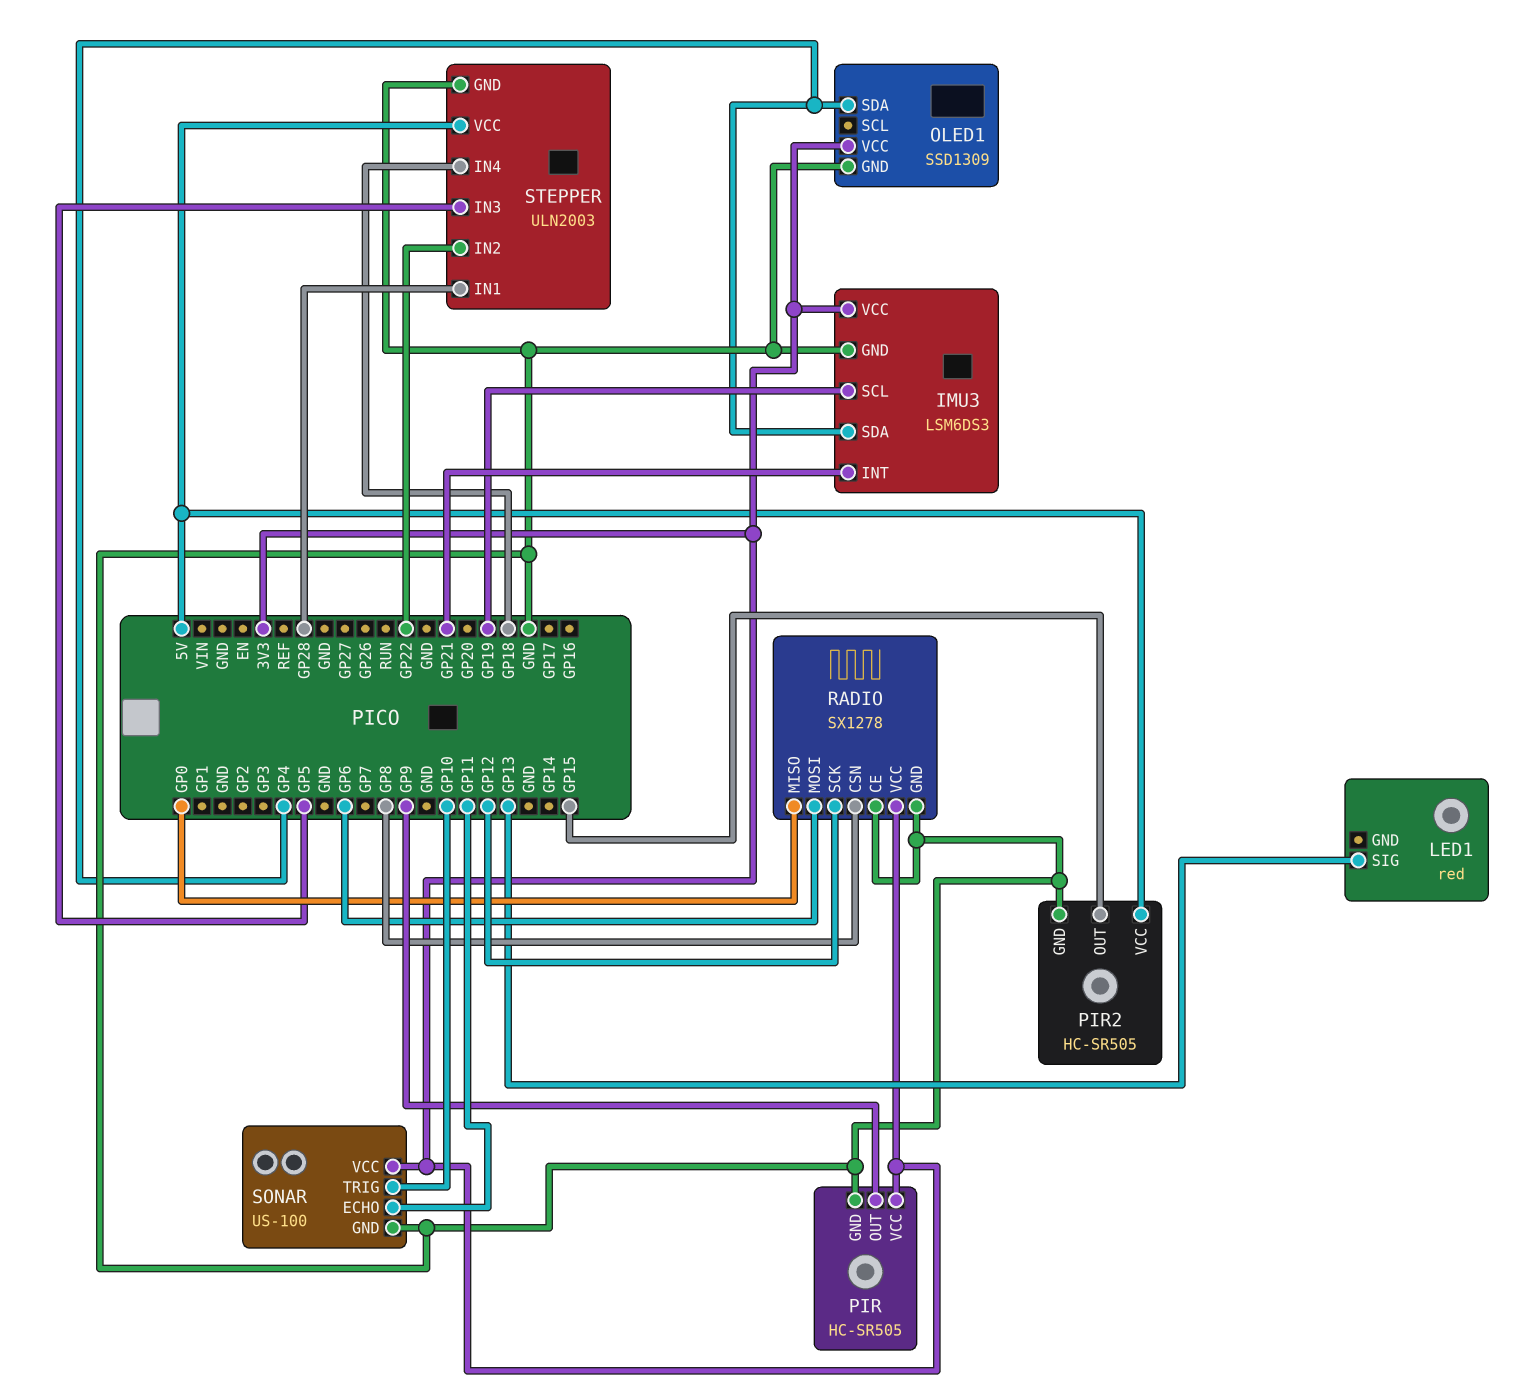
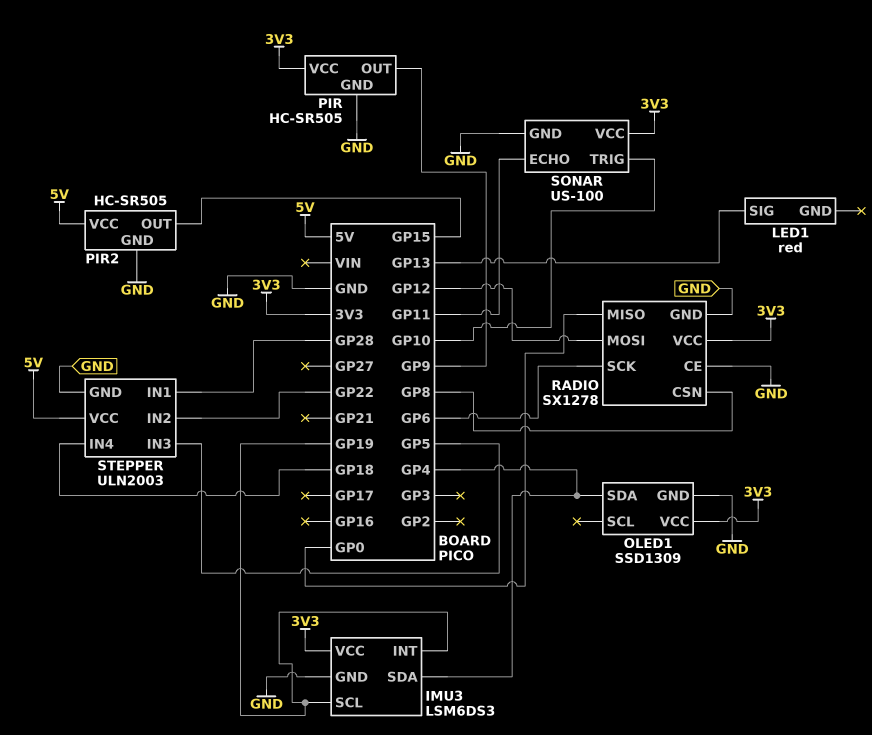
IMU3 pin INT: GP21 -> GP19
RADIO pin MOSI: GP6 -> GP12
RADIO pin SCK: GP12 -> GP6

